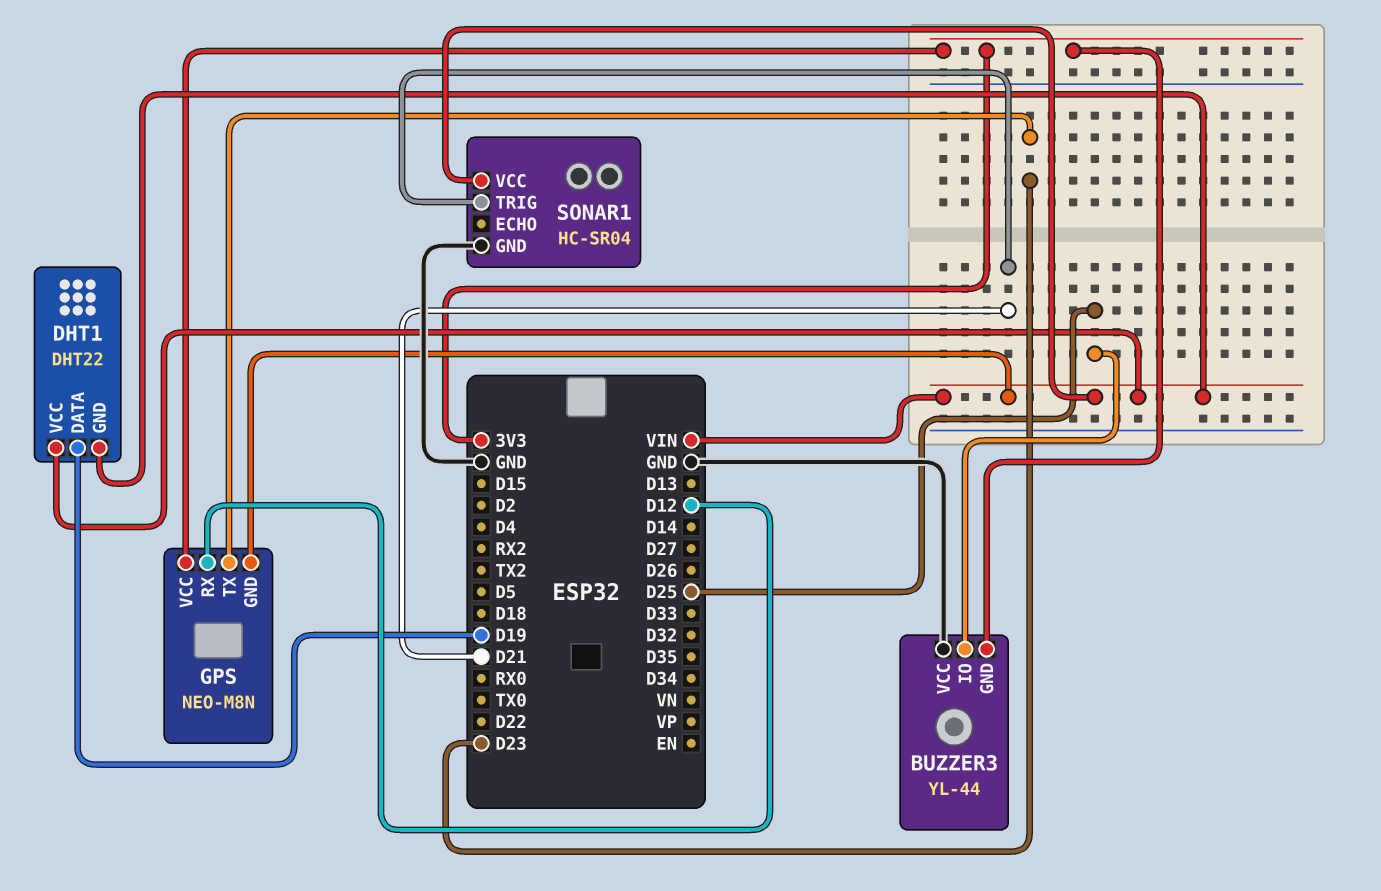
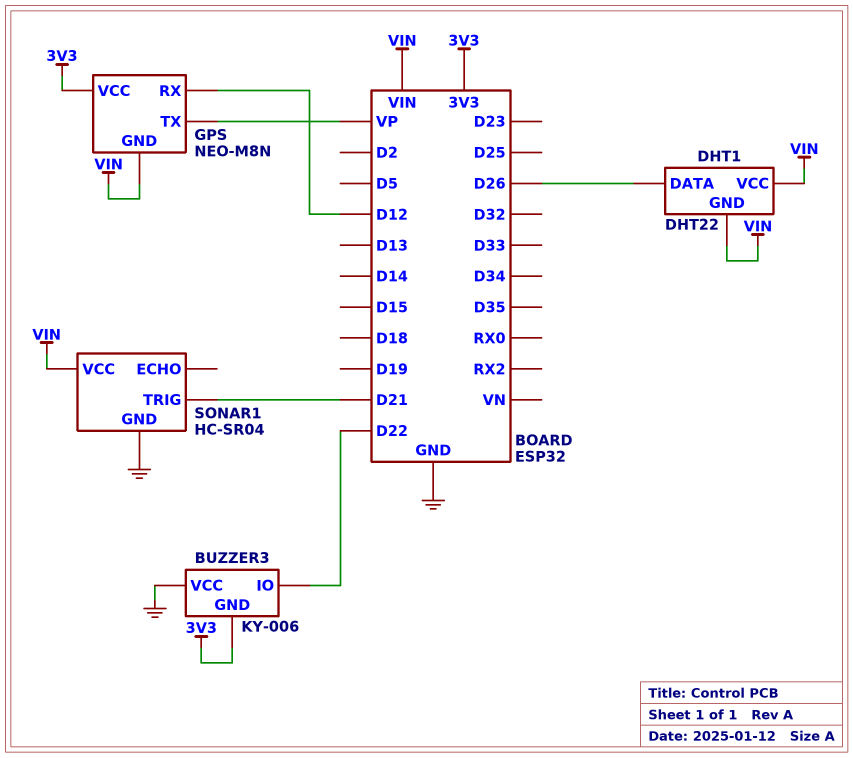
BUZZER3: YL-44 -> KY-006
BUZZER3 pin IO: D25 -> D22
DHT1 pin DATA: D19 -> D26
GPS pin TX: D23 -> VP

